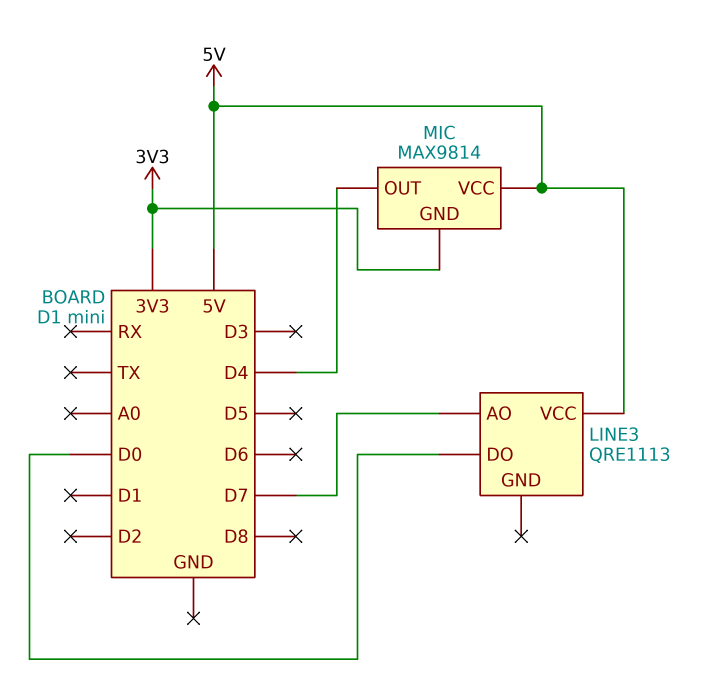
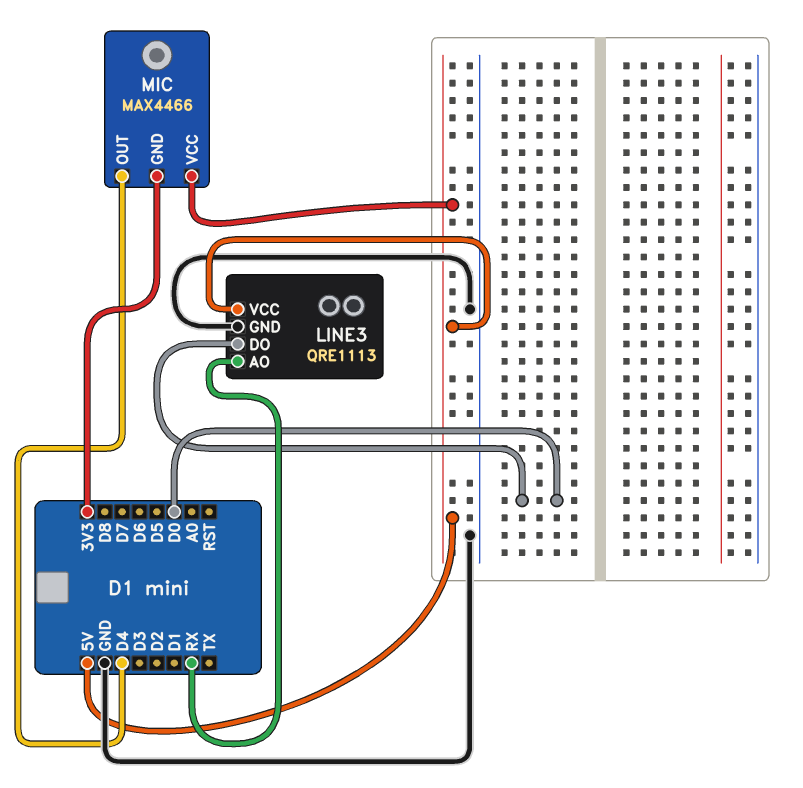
LINE3 pin AO: D7 -> RX
LINE3 pin GND: none -> GND
MIC: MAX9814 -> MAX4466

